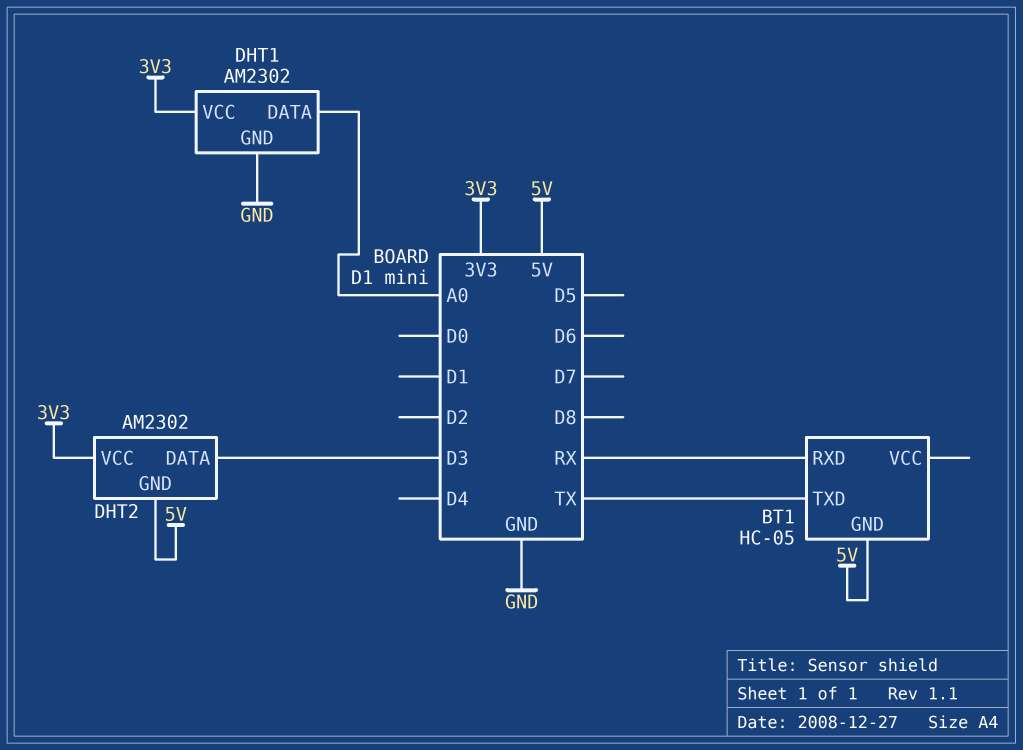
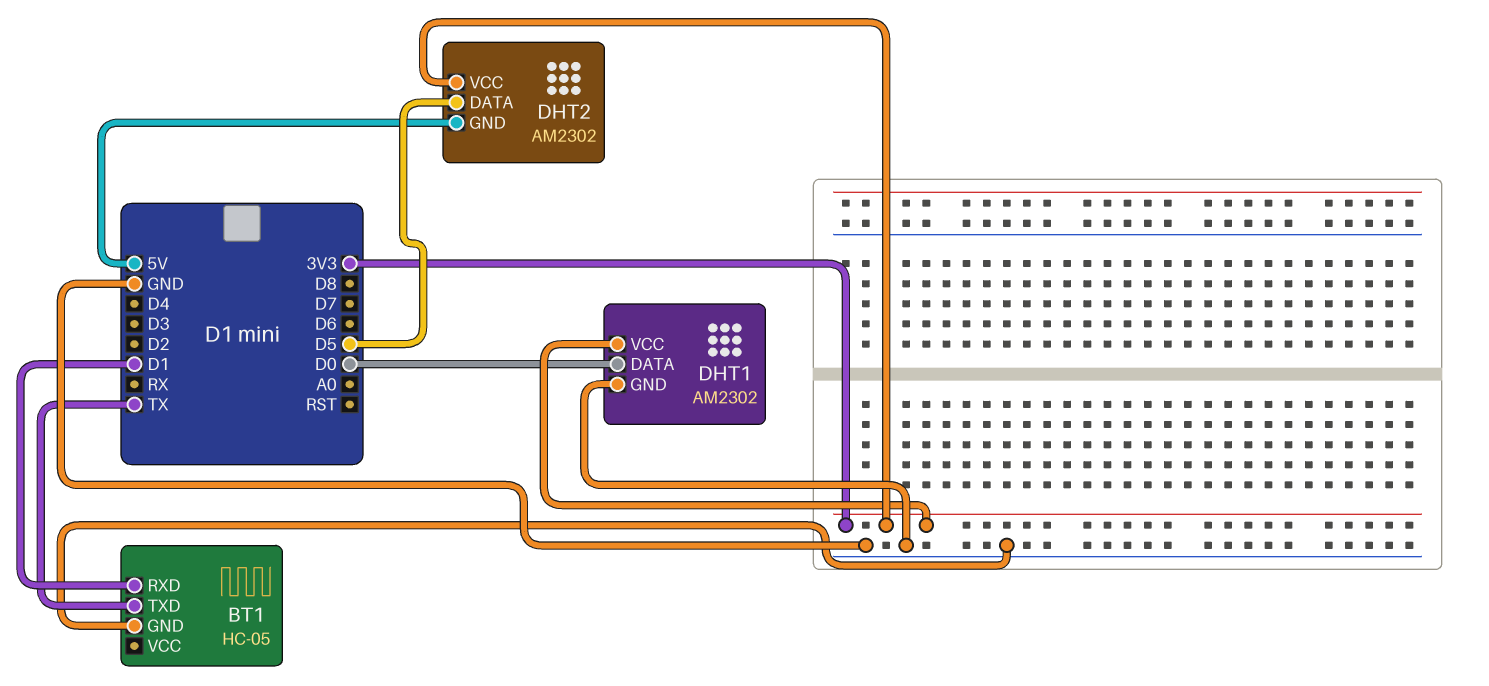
BT1 pin GND: 5V -> GND
BT1 pin RXD: RX -> D1
DHT1 pin DATA: A0 -> D0
DHT2 pin DATA: D3 -> D5

